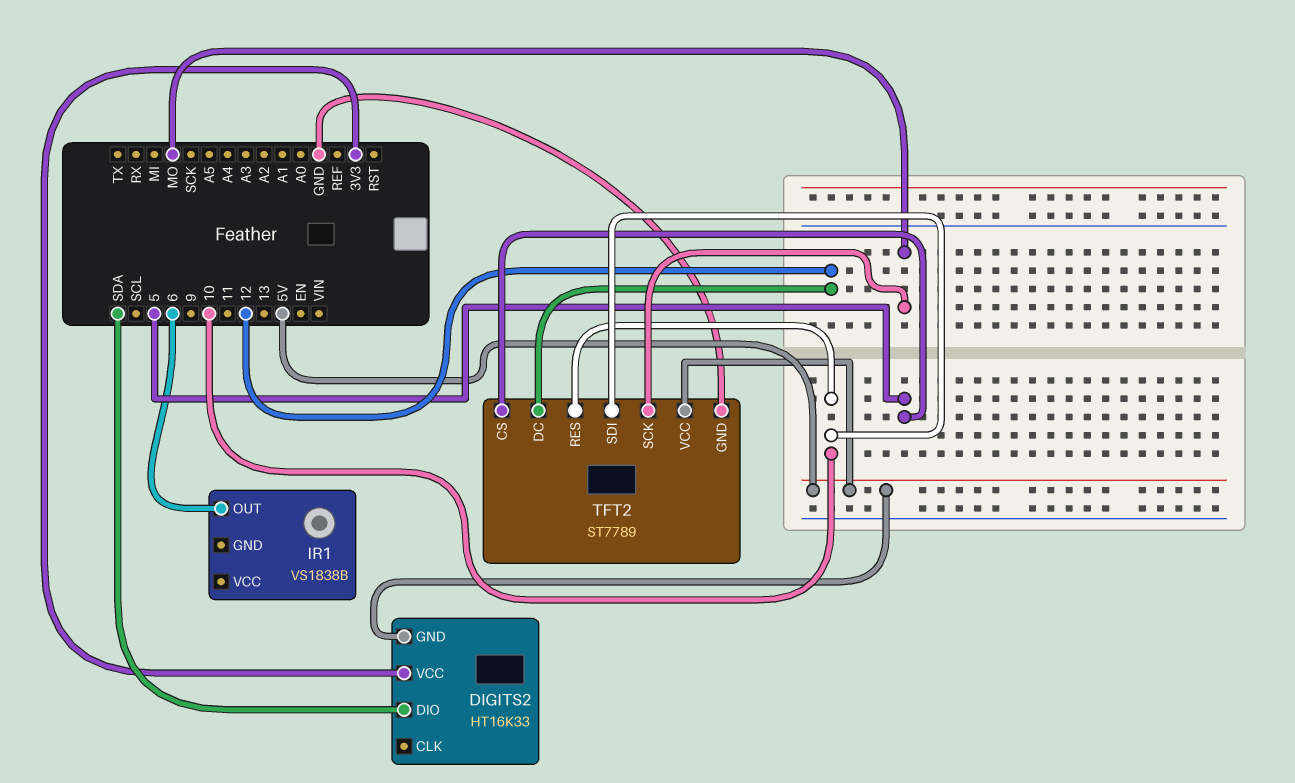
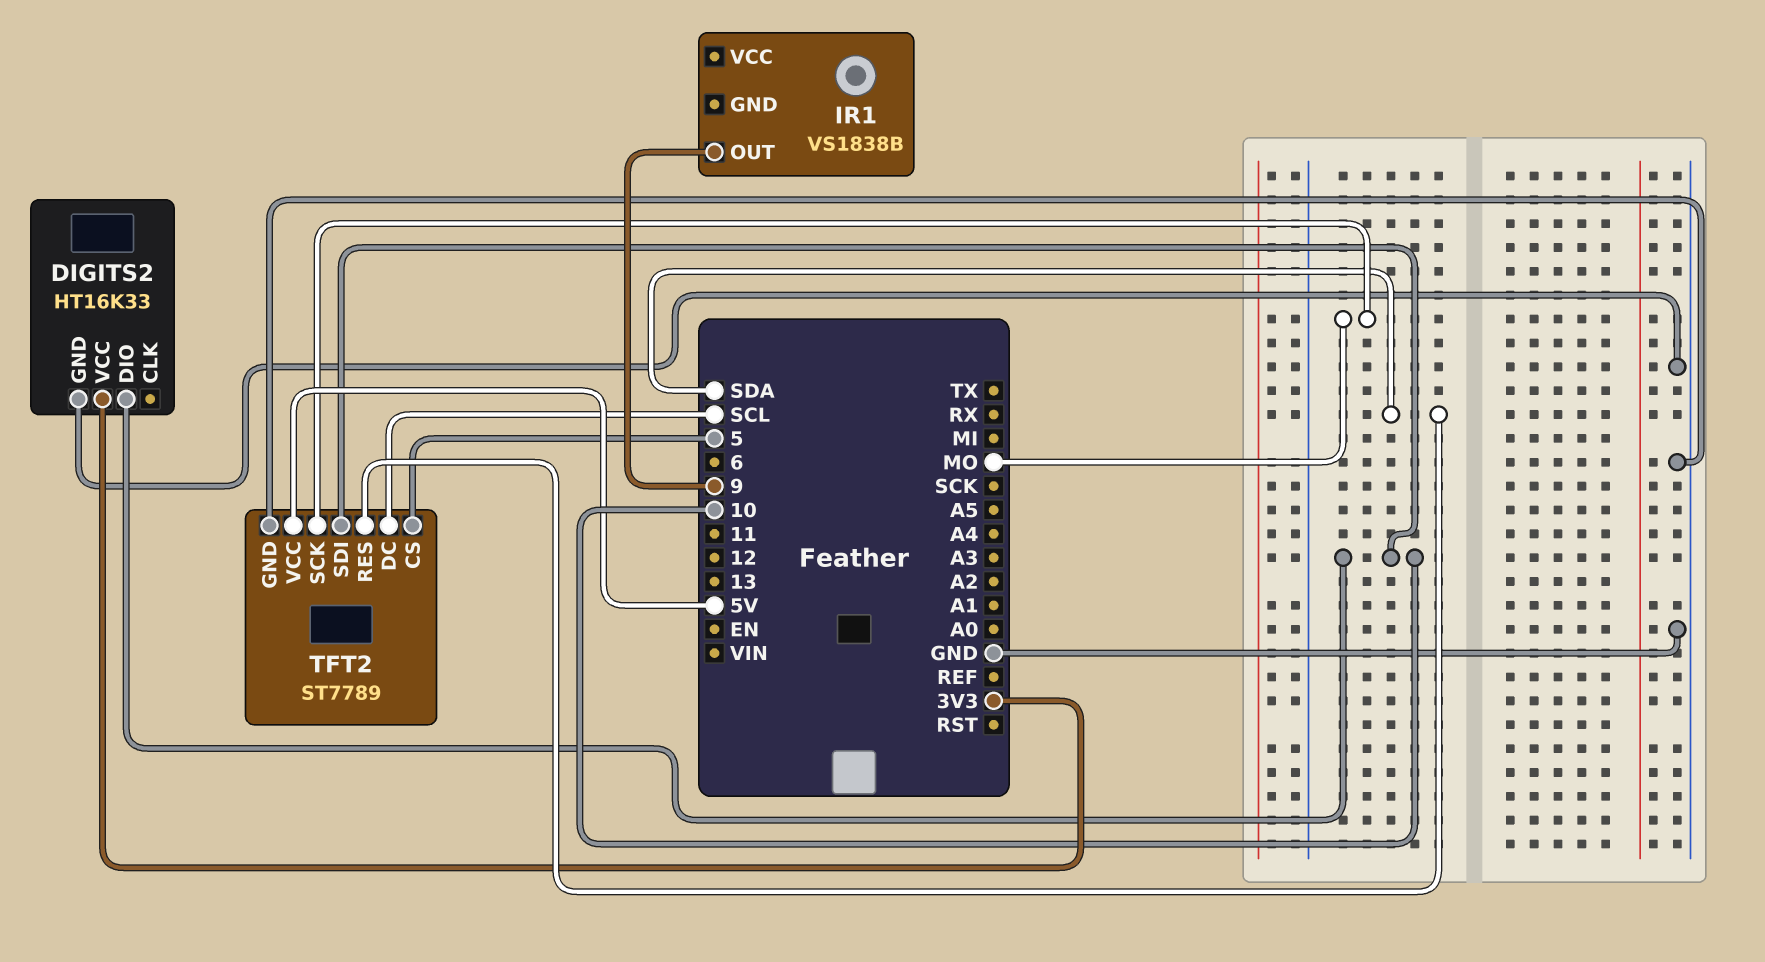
DIGITS2 pin DIO: SDA -> 10
DIGITS2 pin GND: 5V -> GND
IR1 pin OUT: 6 -> 9
TFT2 pin DC: 12 -> SCL
TFT2 pin RES: 10 -> SDA

